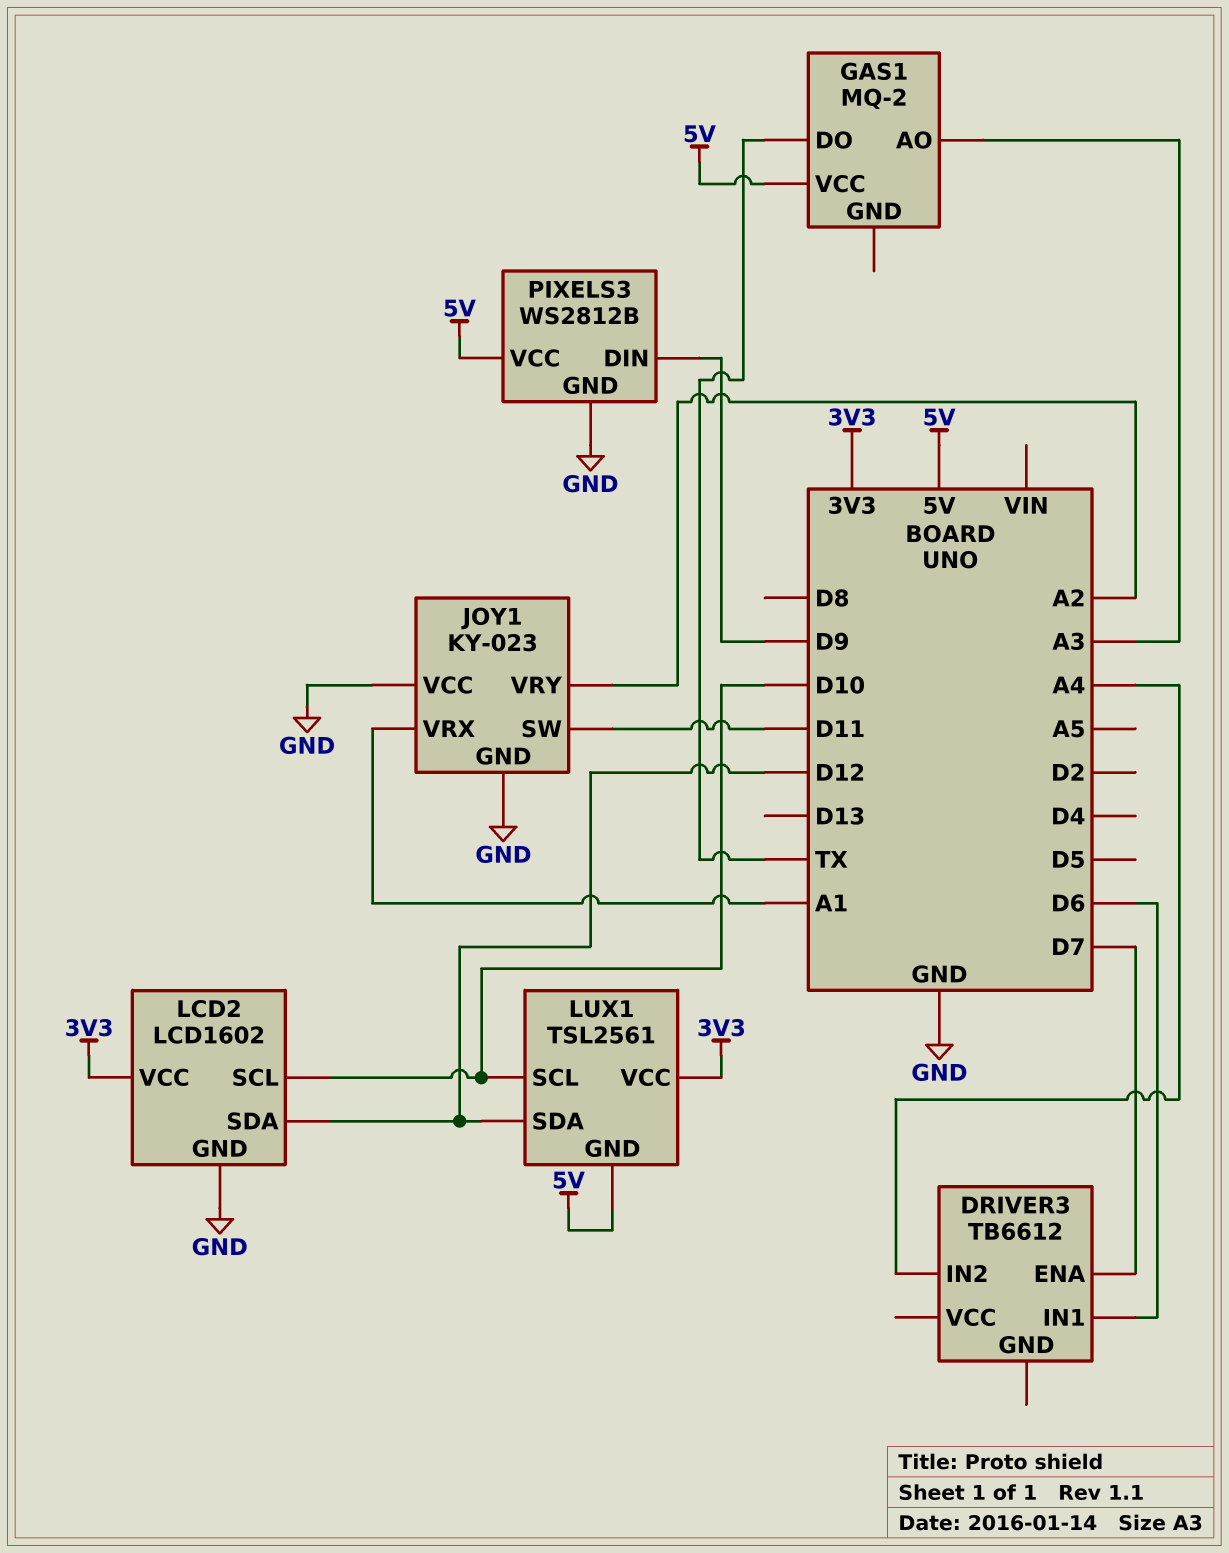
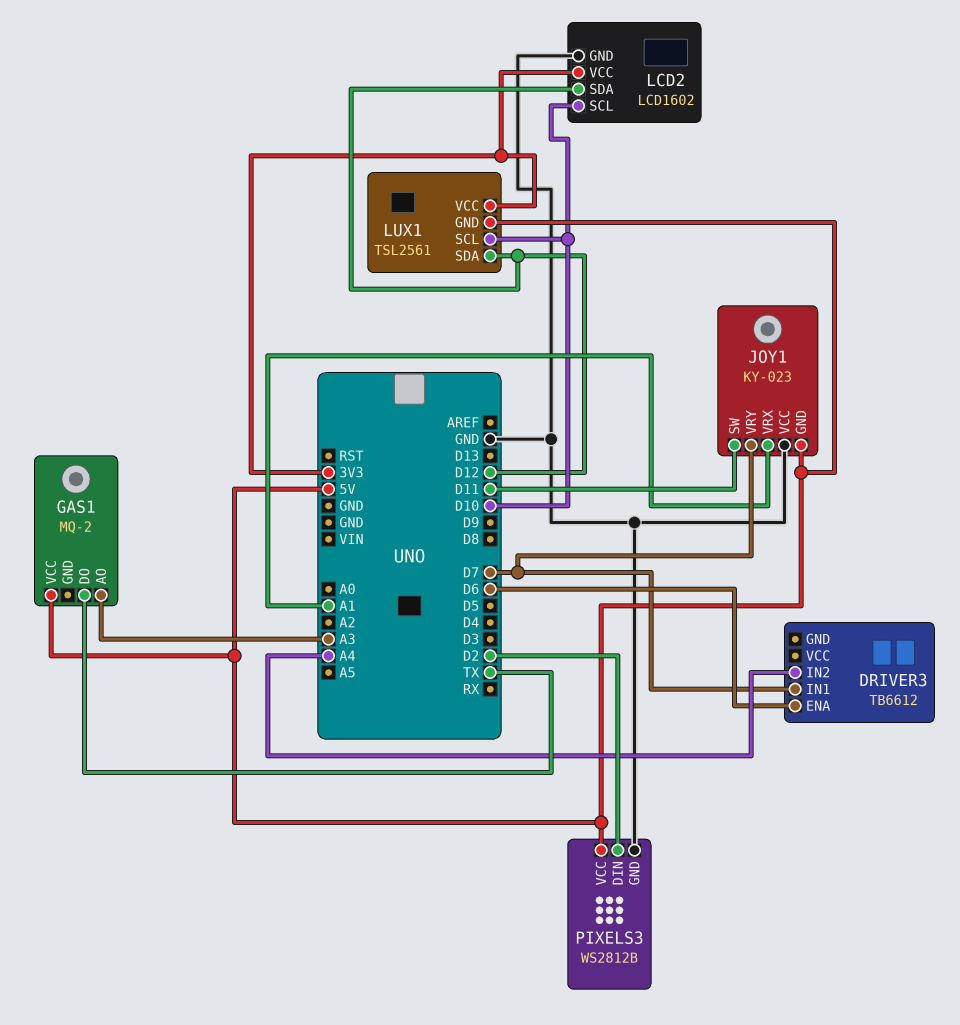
DRIVER3 pin ENA: D7 -> D6
DRIVER3 pin IN1: D6 -> D7
JOY1 pin GND: GND -> 5V
JOY1 pin VRY: A2 -> D7
PIXELS3 pin DIN: D9 -> D2

